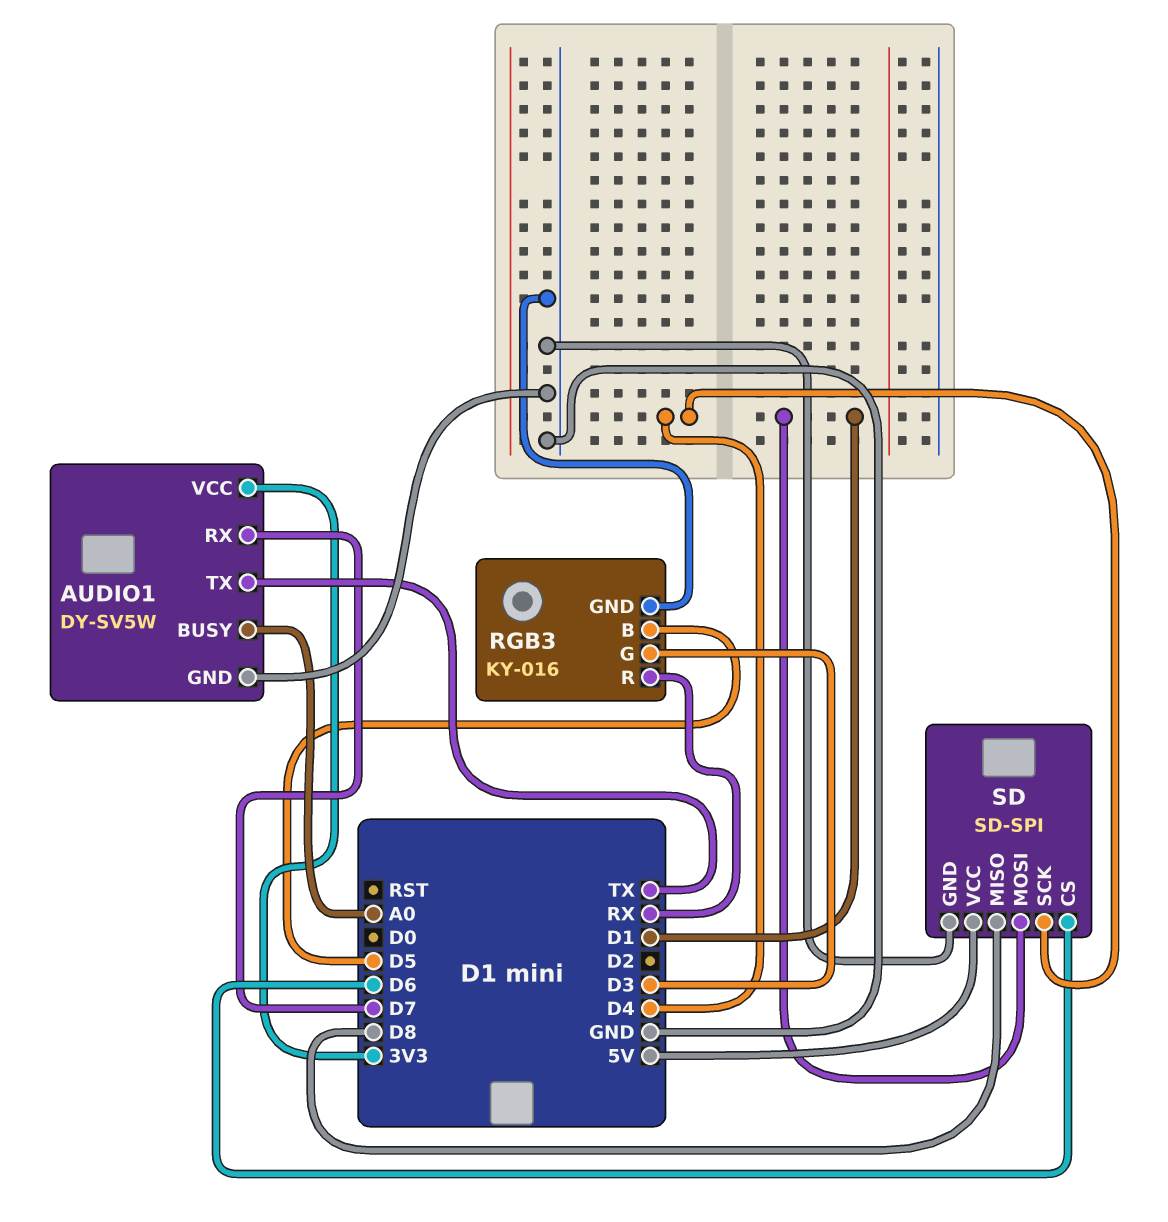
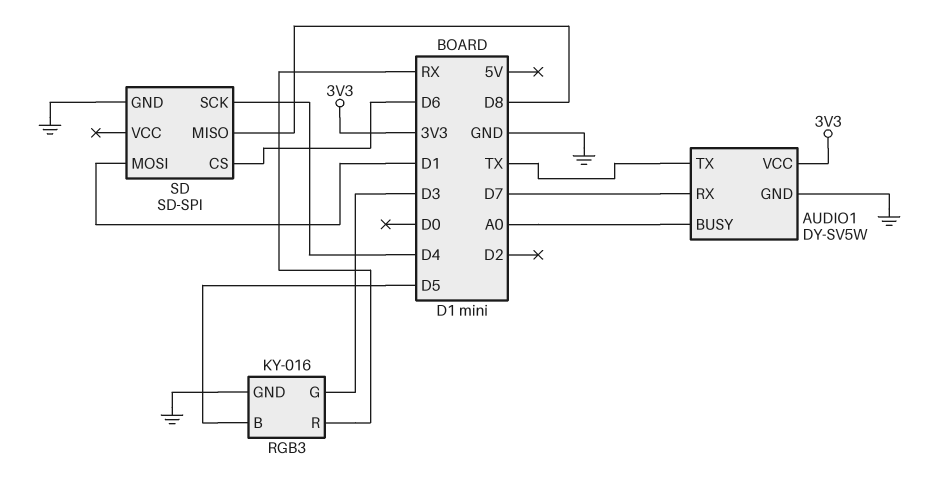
SD pin VCC: 5V -> none

